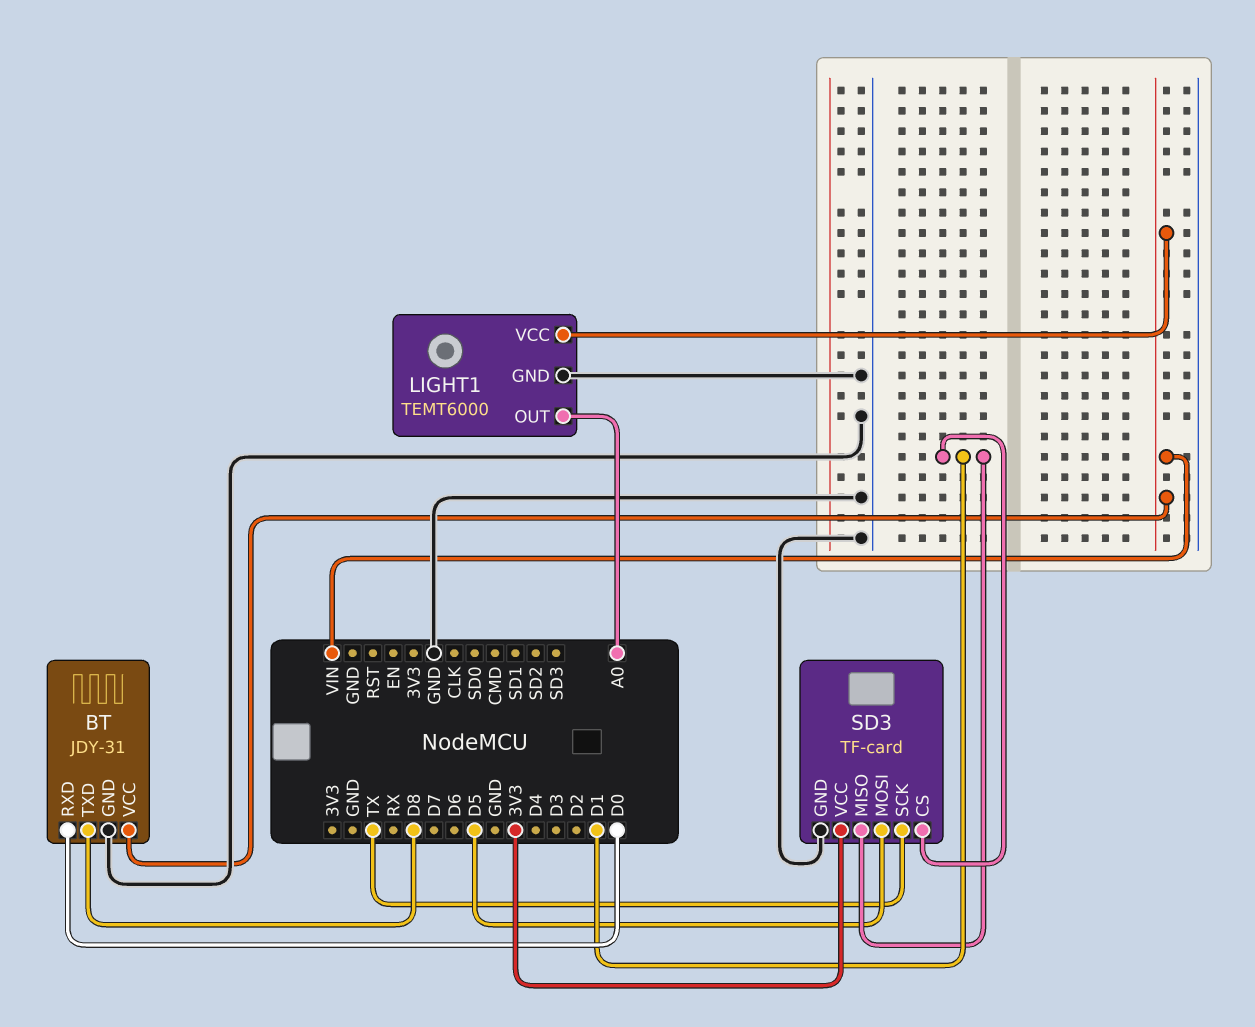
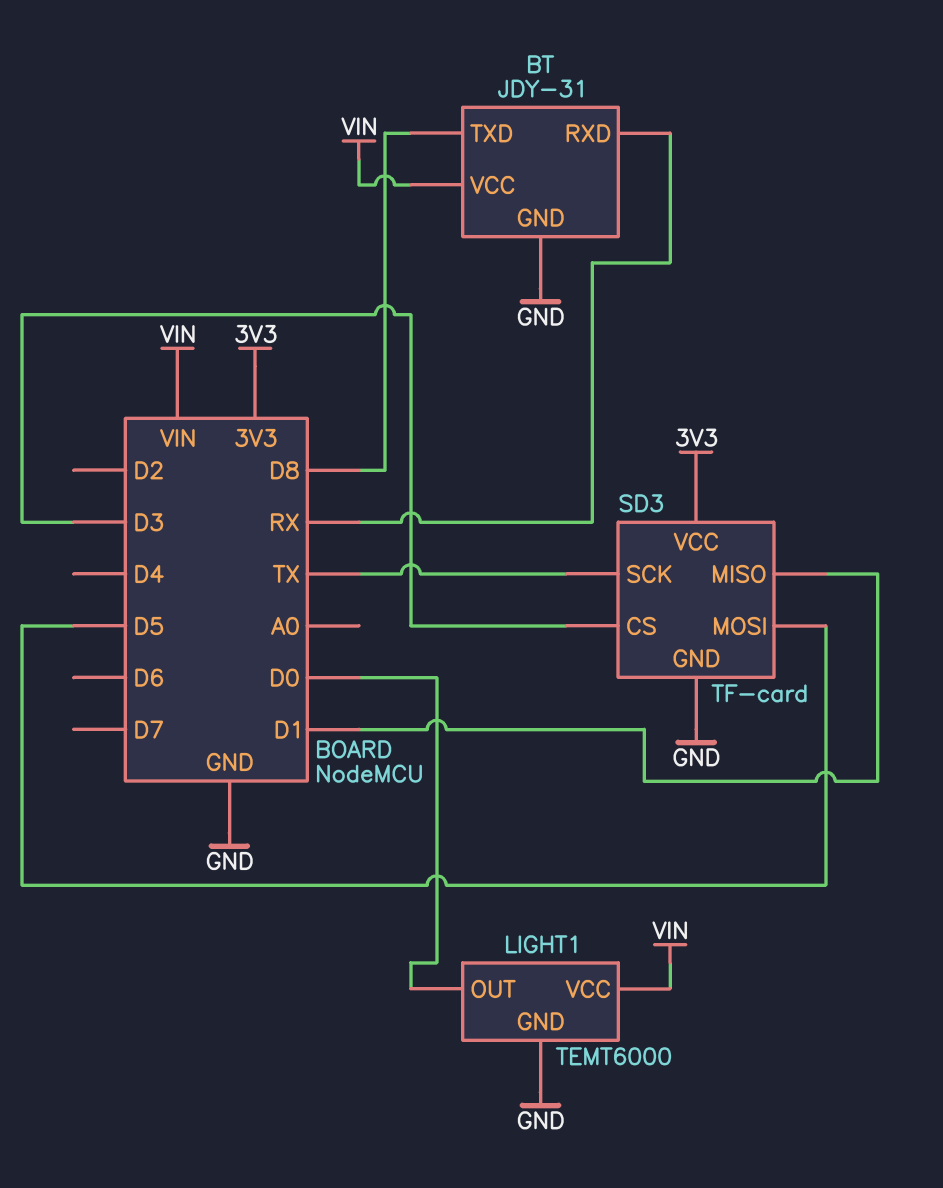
BT pin RXD: D0 -> RX
LIGHT1 pin OUT: A0 -> D0
SD3 pin CS: D1 -> D3

